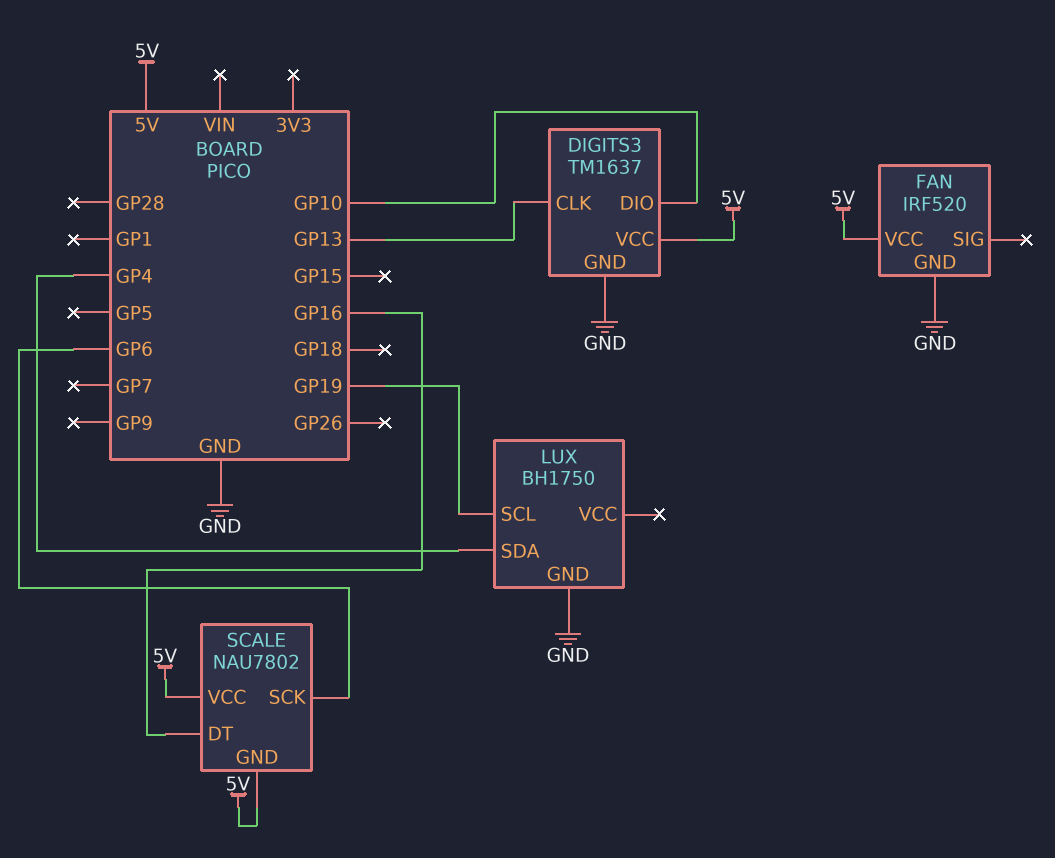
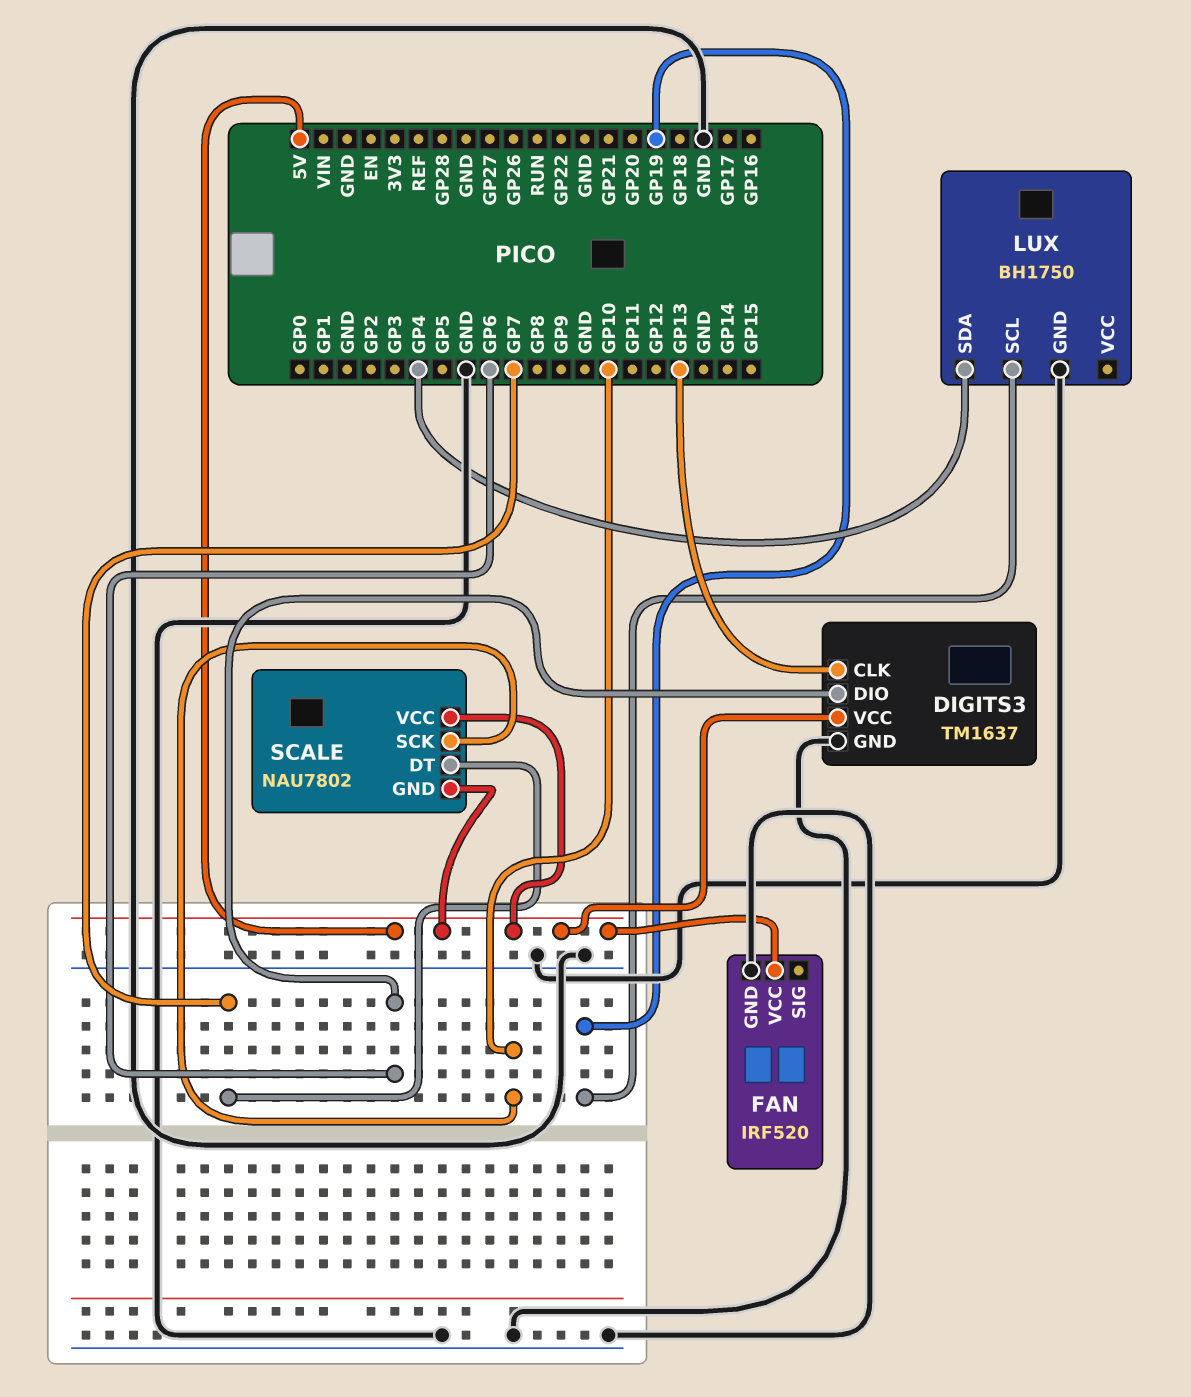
DIGITS3 pin DIO: GP10 -> GP6
SCALE pin DT: GP16 -> GP7
SCALE pin SCK: GP6 -> GP10

